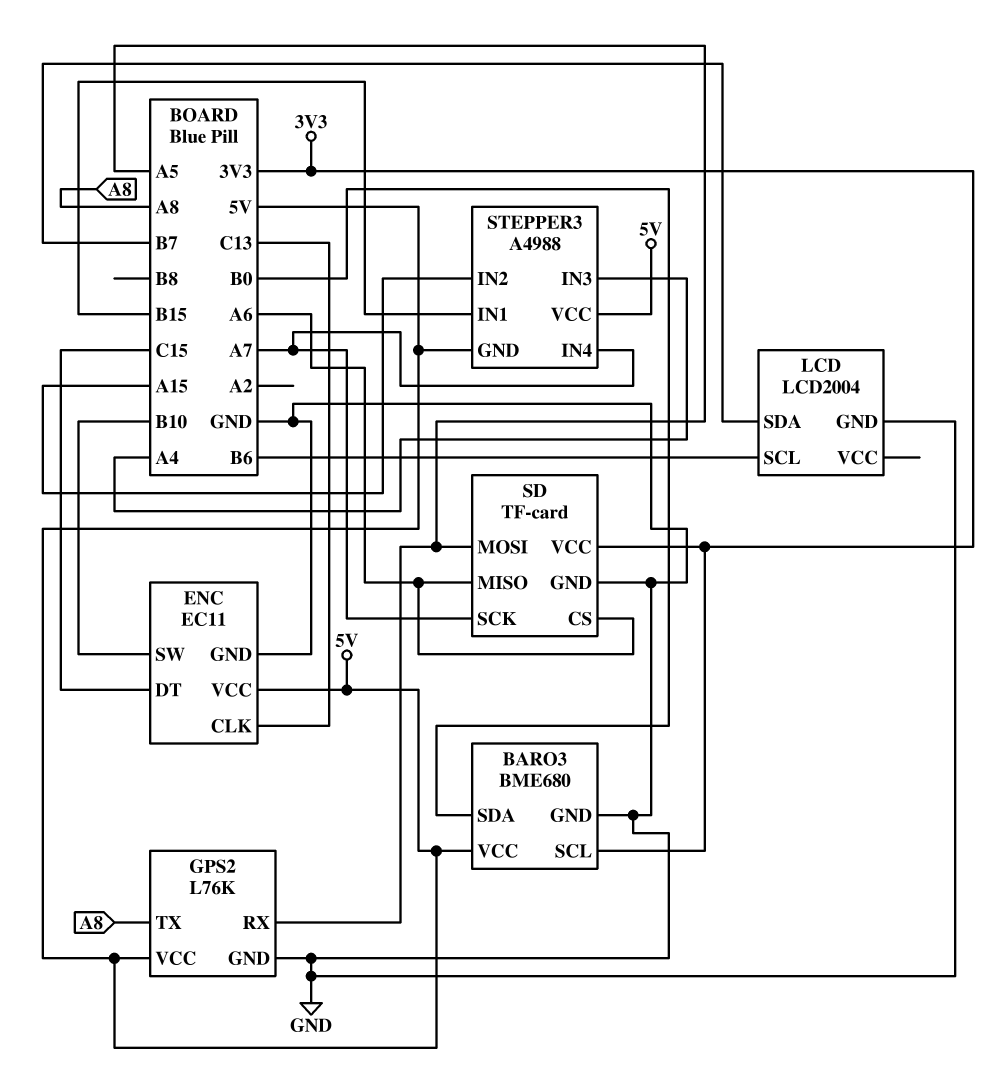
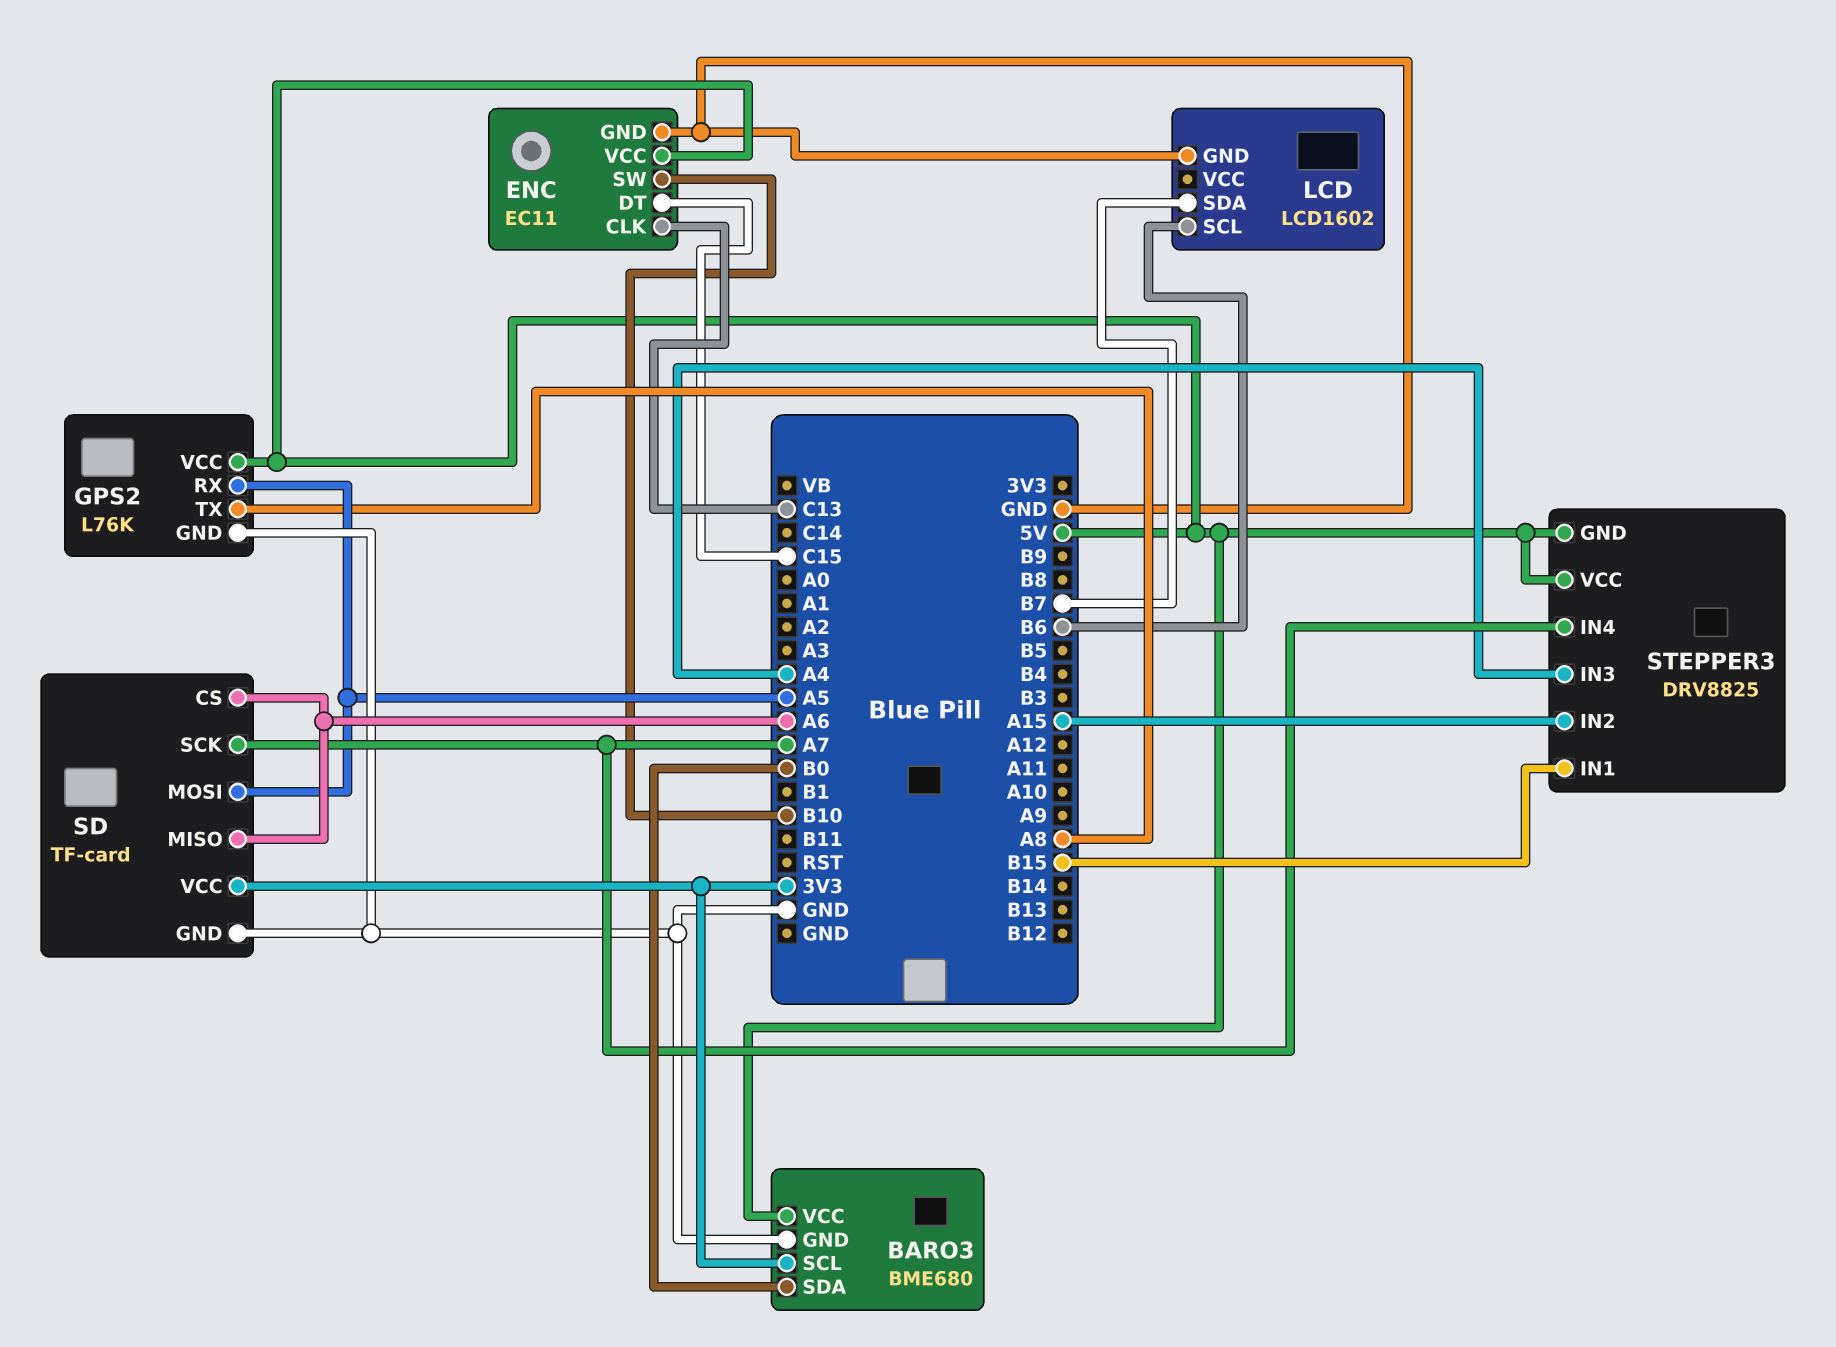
LCD: LCD2004 -> LCD1602
STEPPER3: A4988 -> DRV8825

